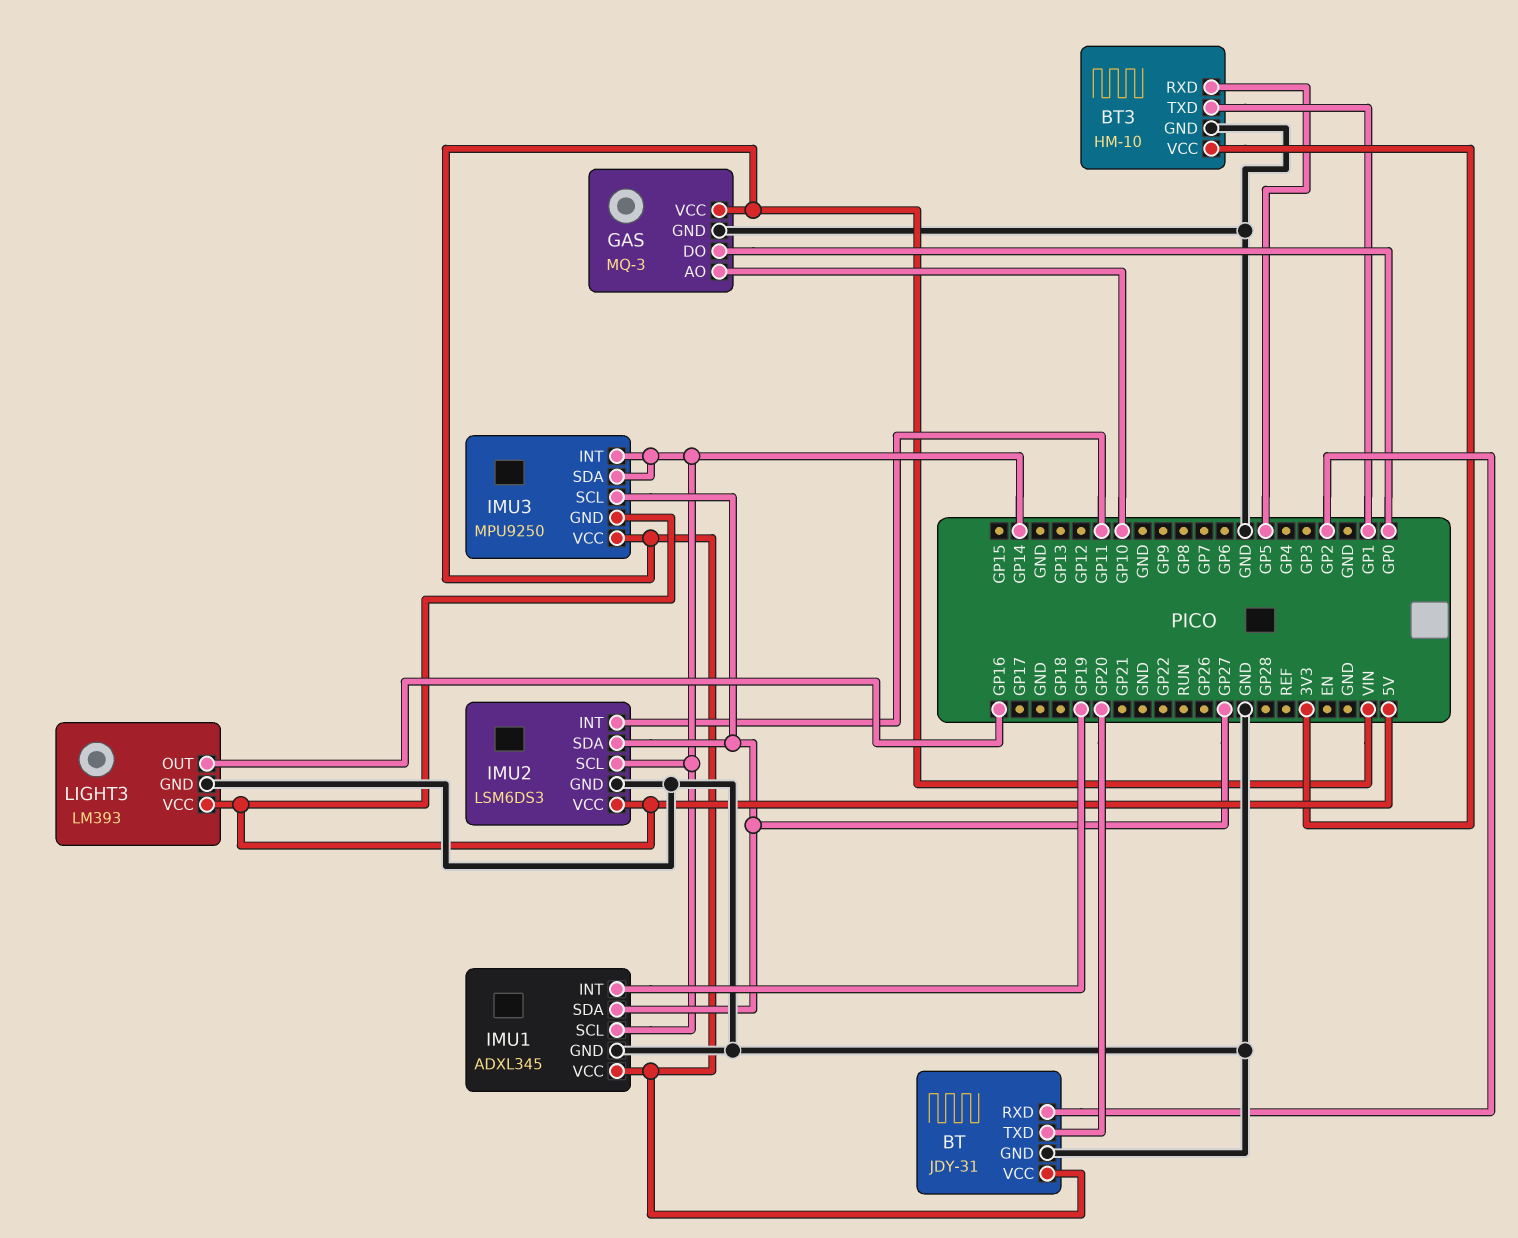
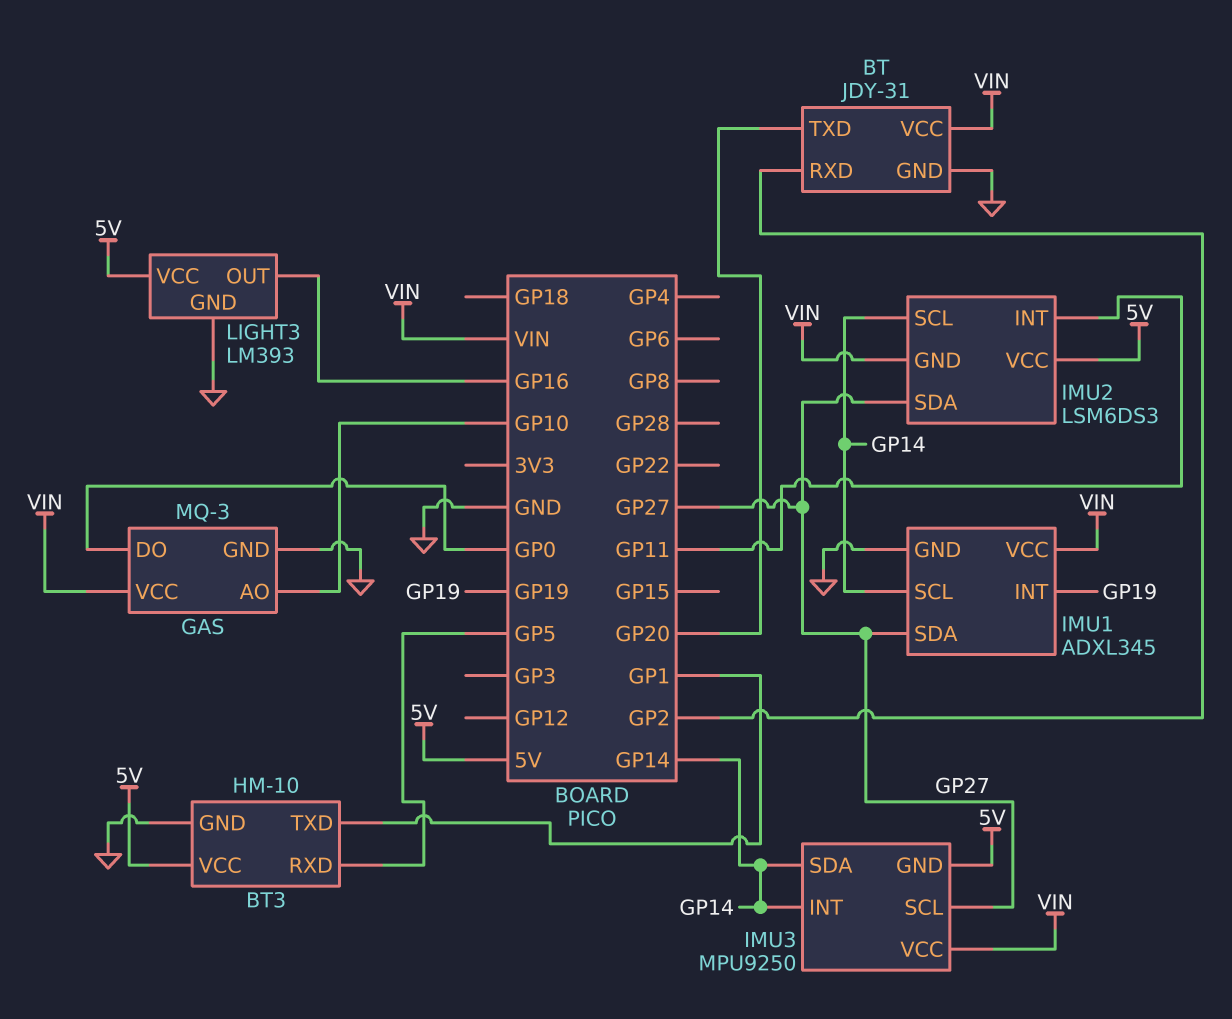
BT3 pin VCC: 3V3 -> 5V
IMU2 pin GND: GND -> VIN

